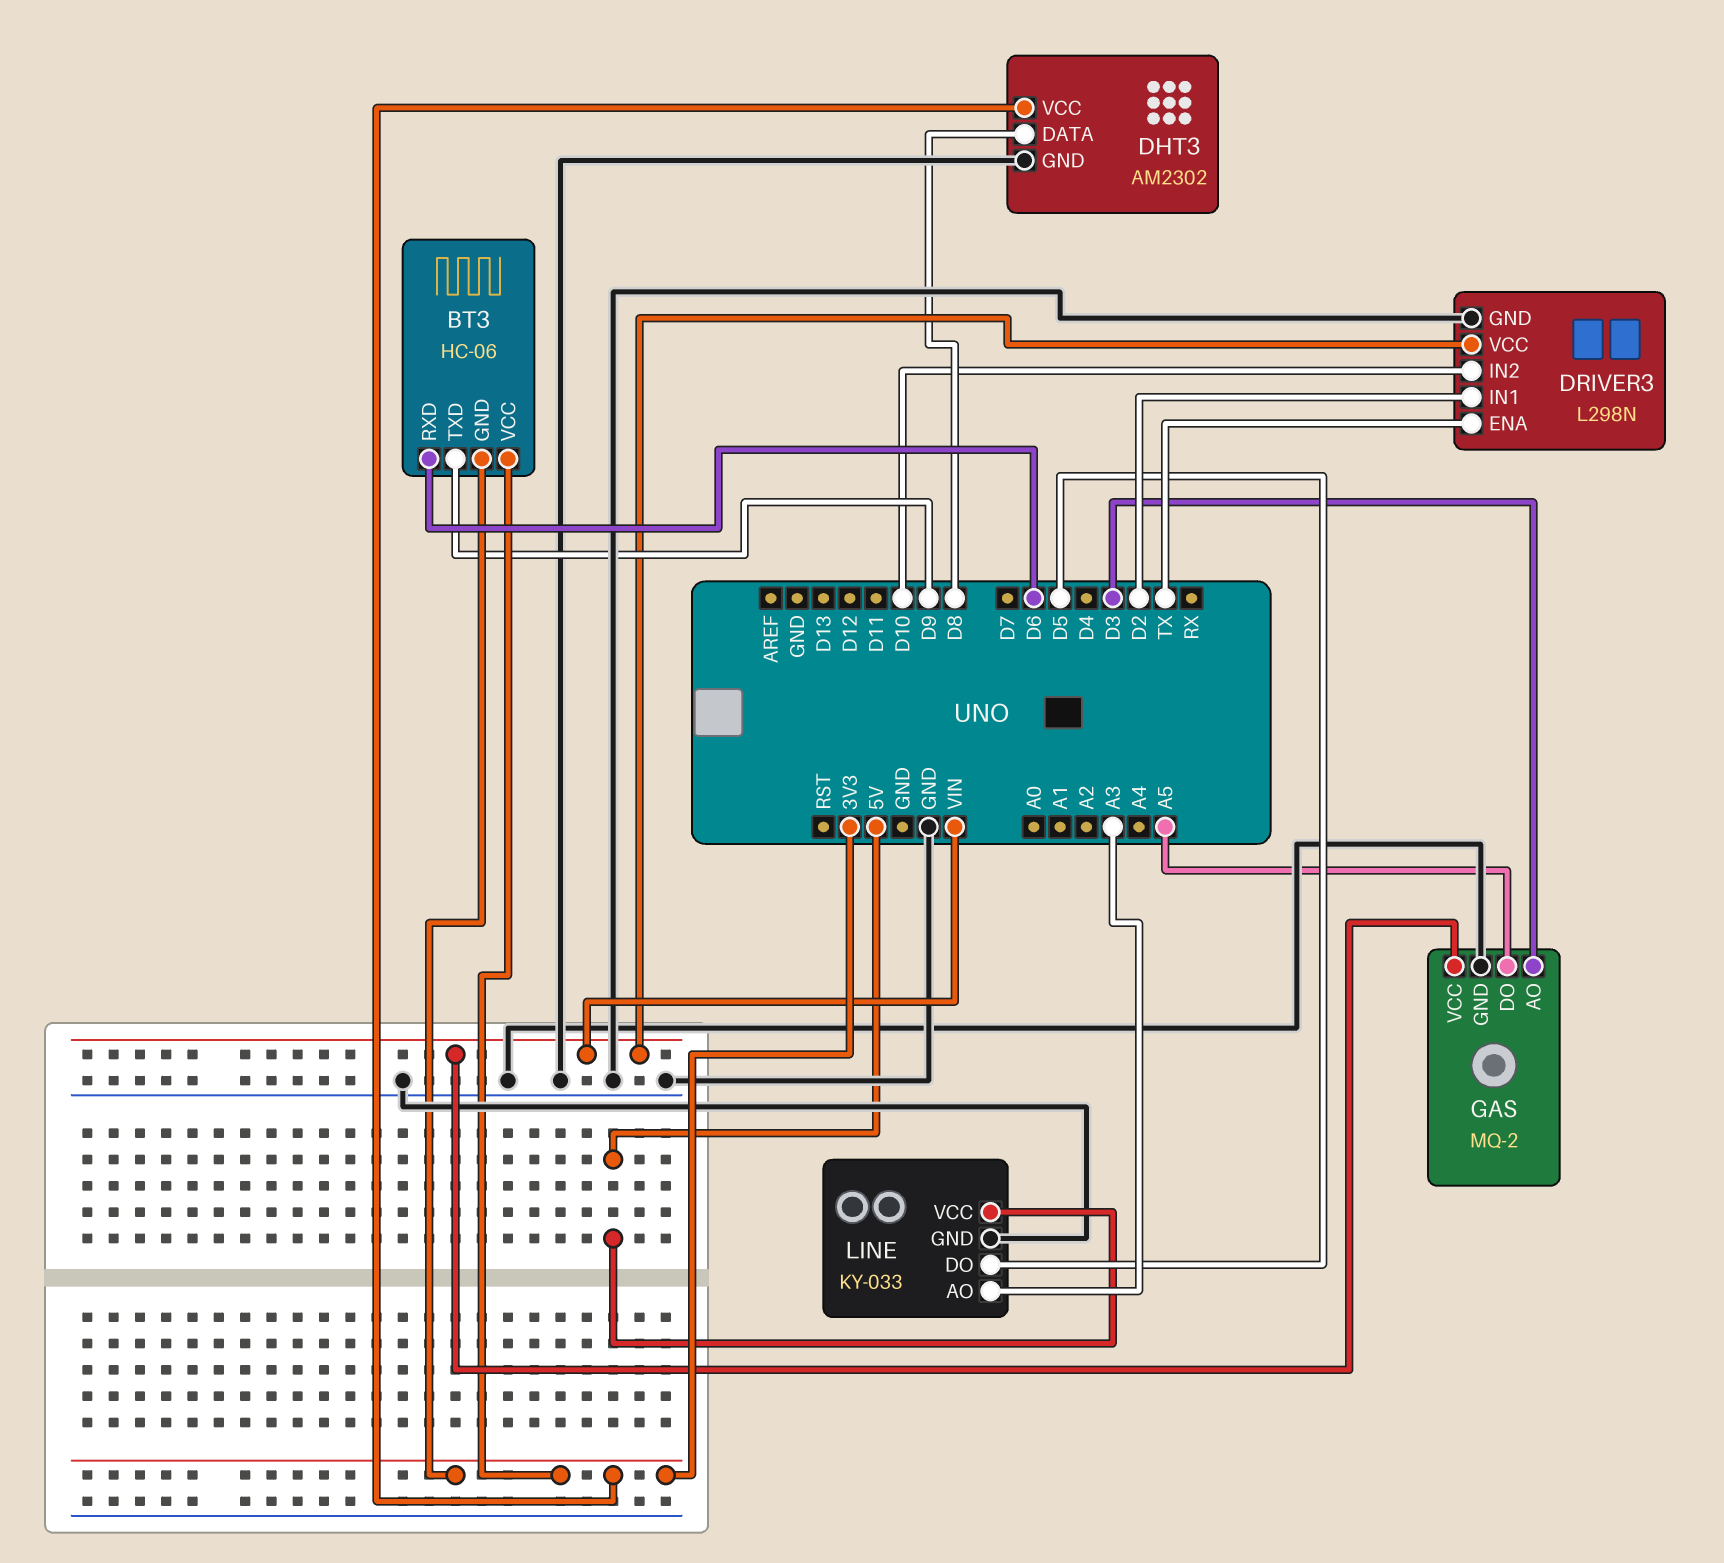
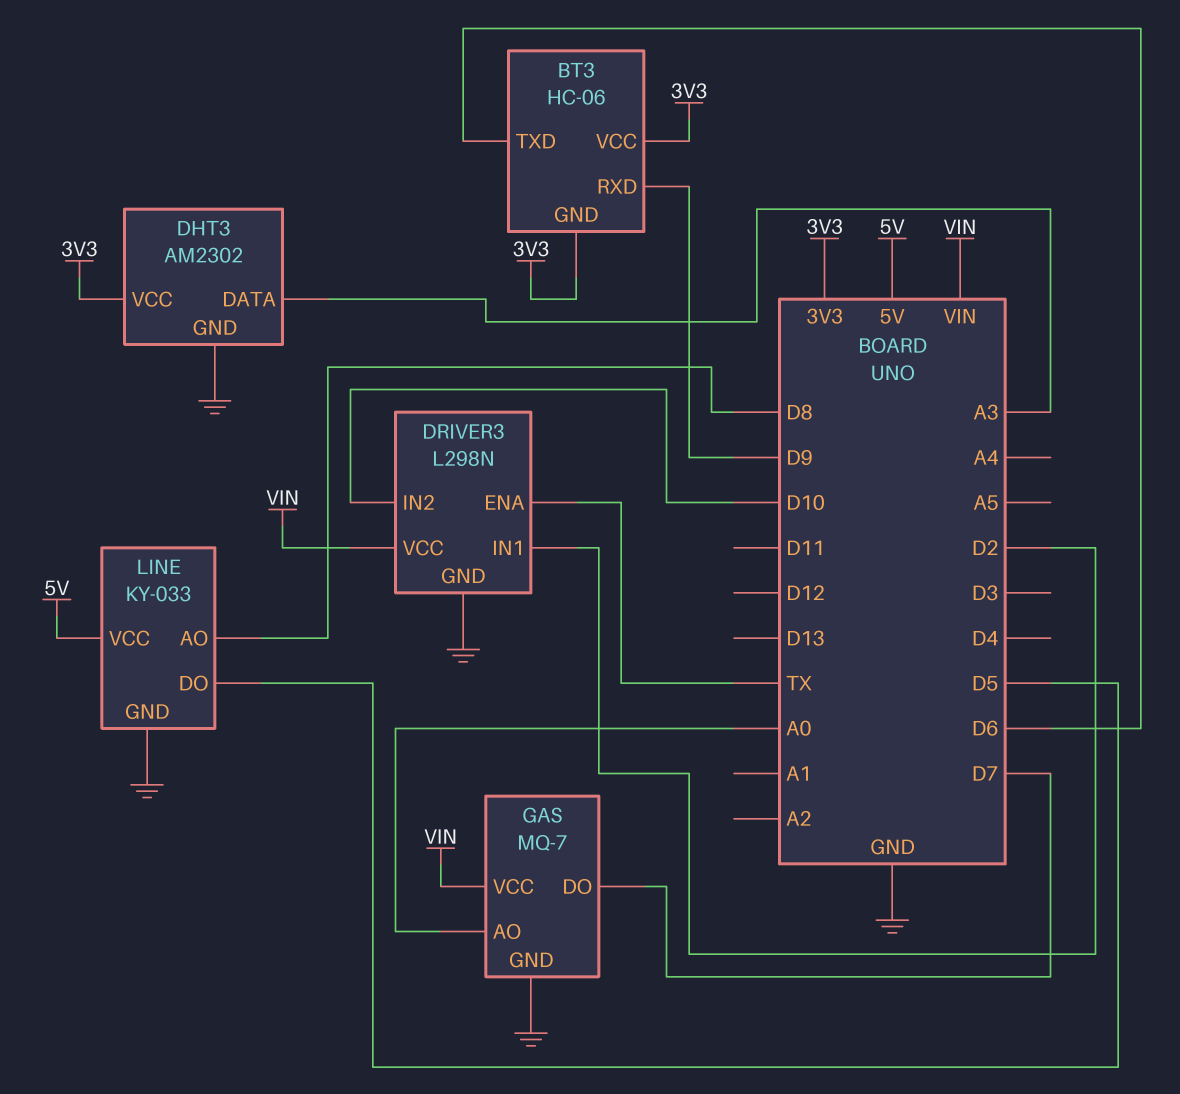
BT3 pin RXD: D6 -> D9
BT3 pin TXD: D9 -> D6
DHT3 pin DATA: D8 -> A3
GAS: MQ-2 -> MQ-7
GAS pin AO: D3 -> A0
GAS pin DO: A5 -> D7
LINE pin AO: A3 -> D8

